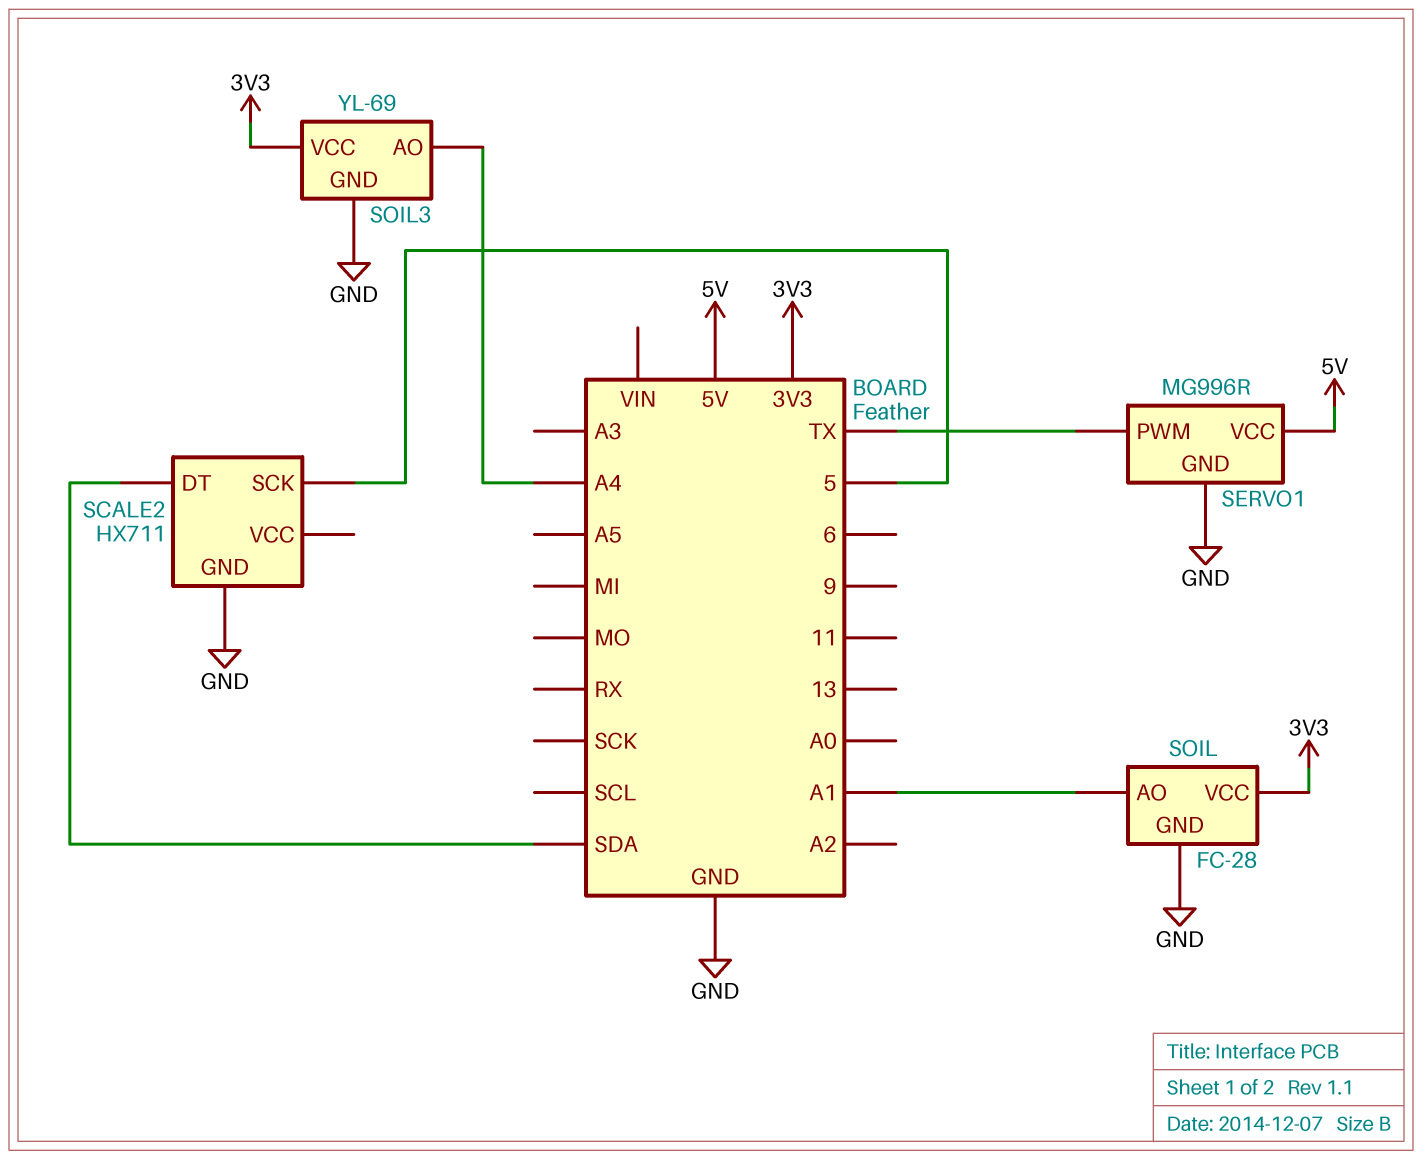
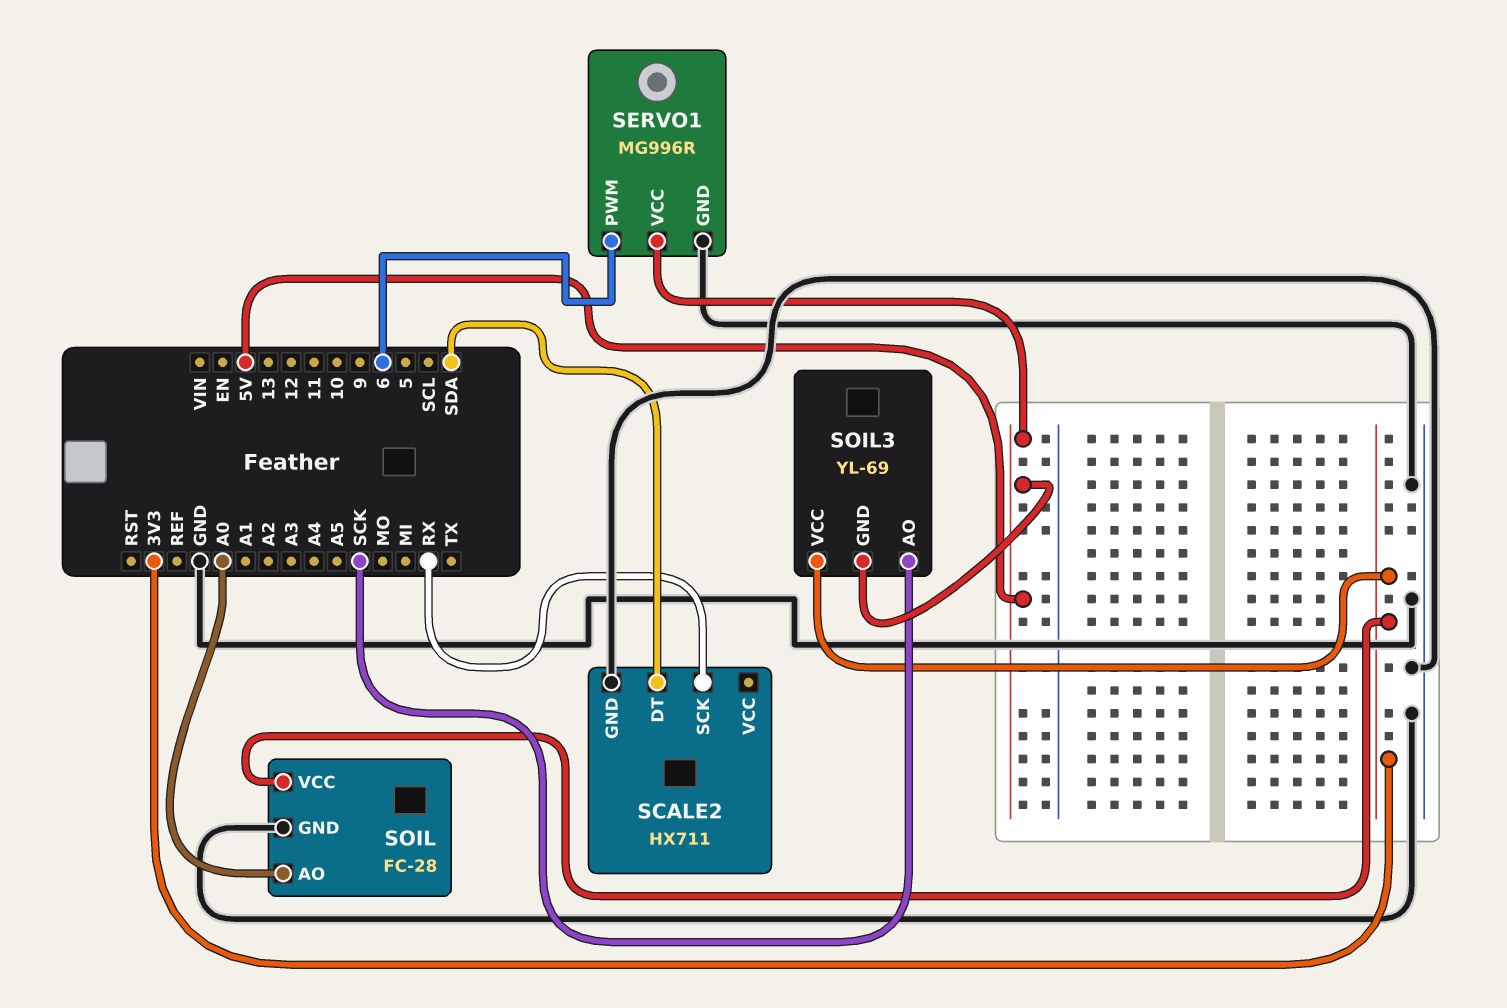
SCALE2 pin SCK: 5 -> RX
SERVO1 pin PWM: TX -> 6
SOIL pin AO: A1 -> A0
SOIL3 pin AO: A4 -> SCK
SOIL3 pin GND: GND -> 5V

